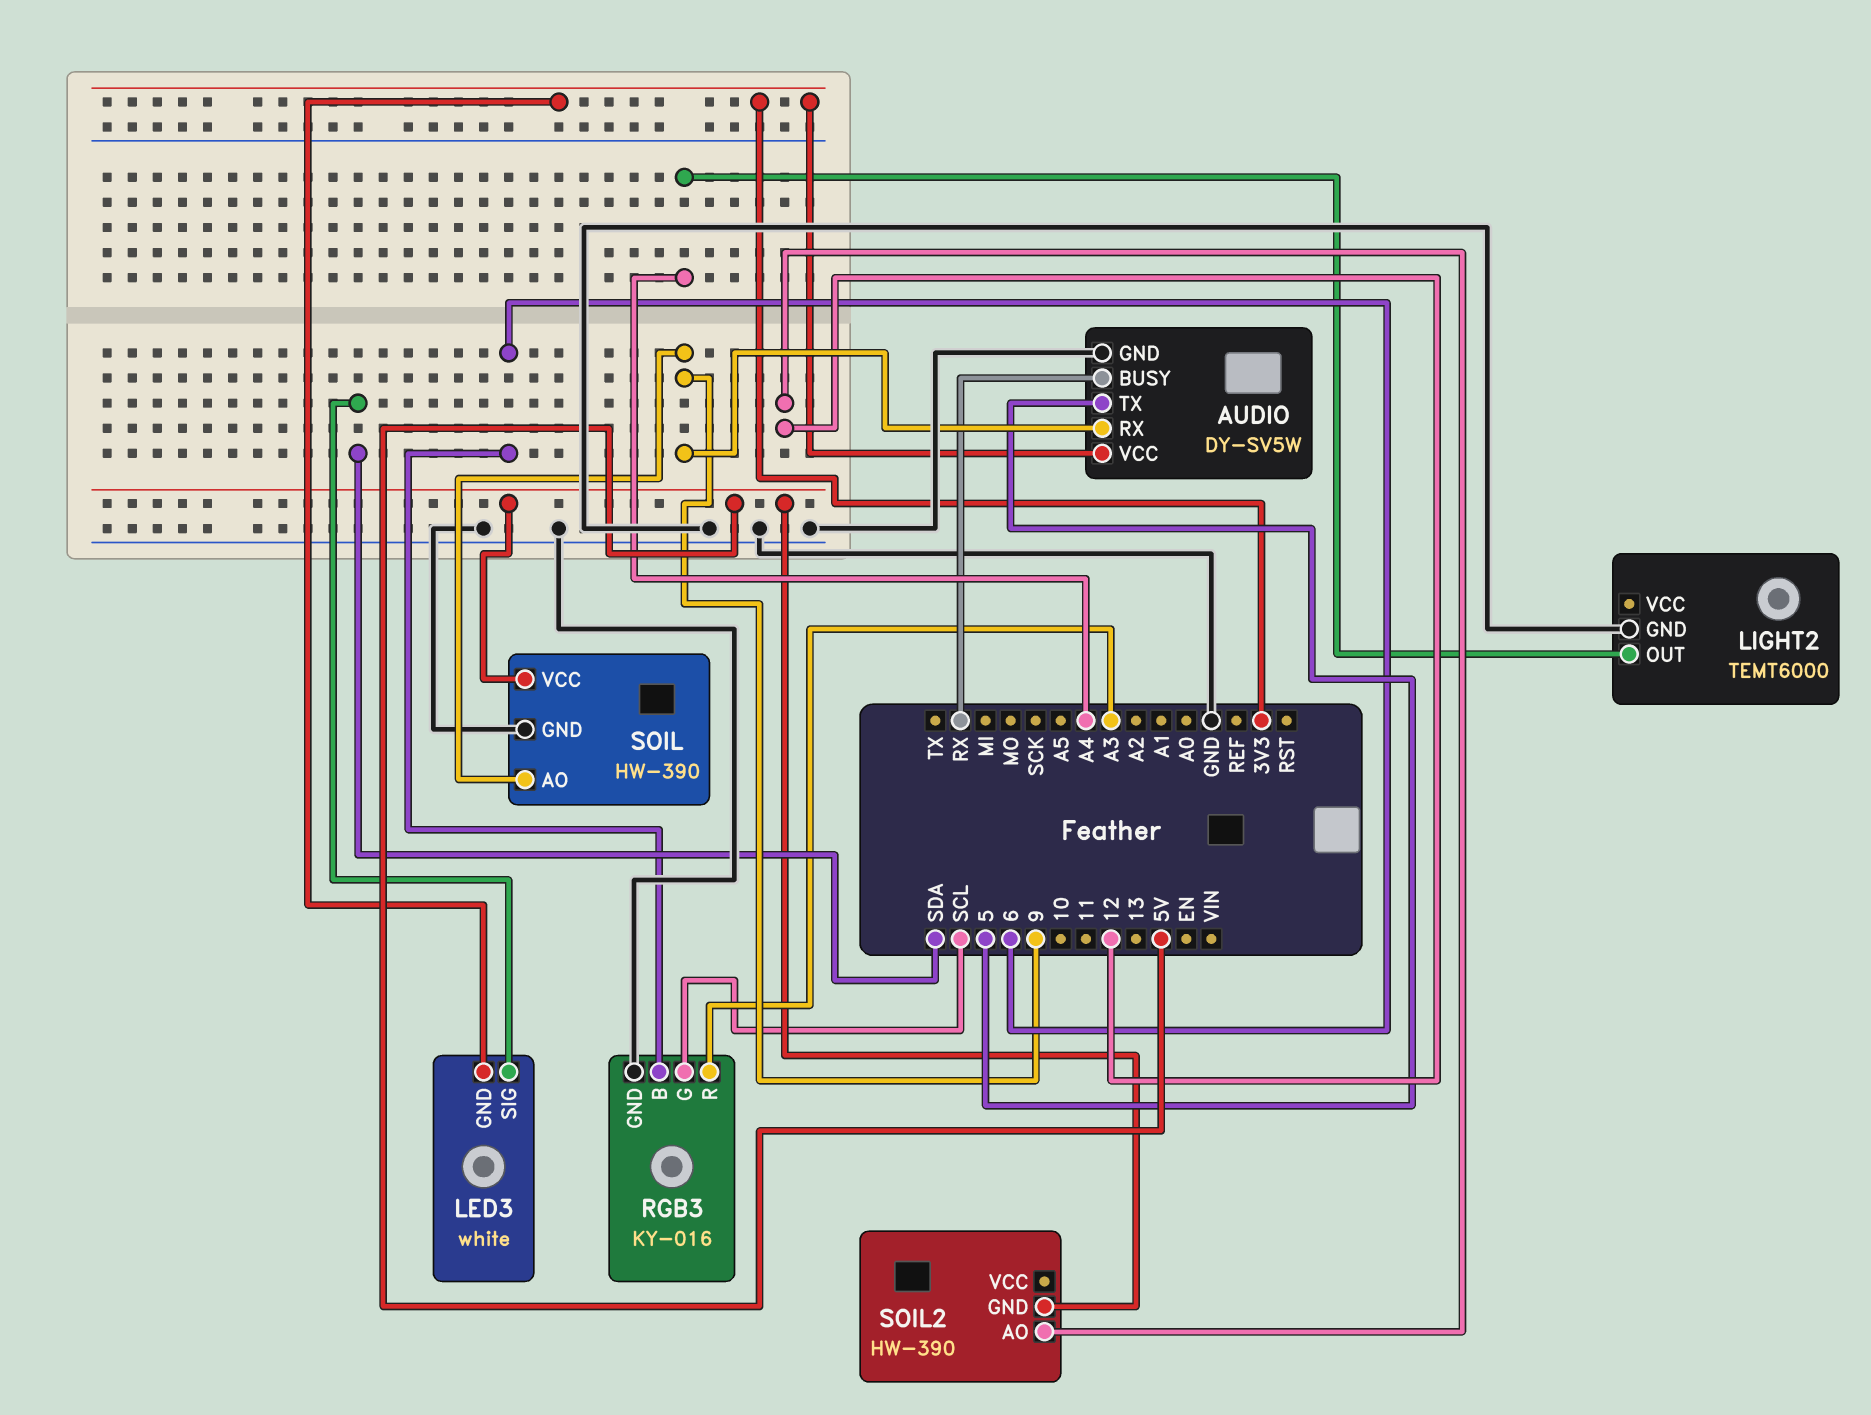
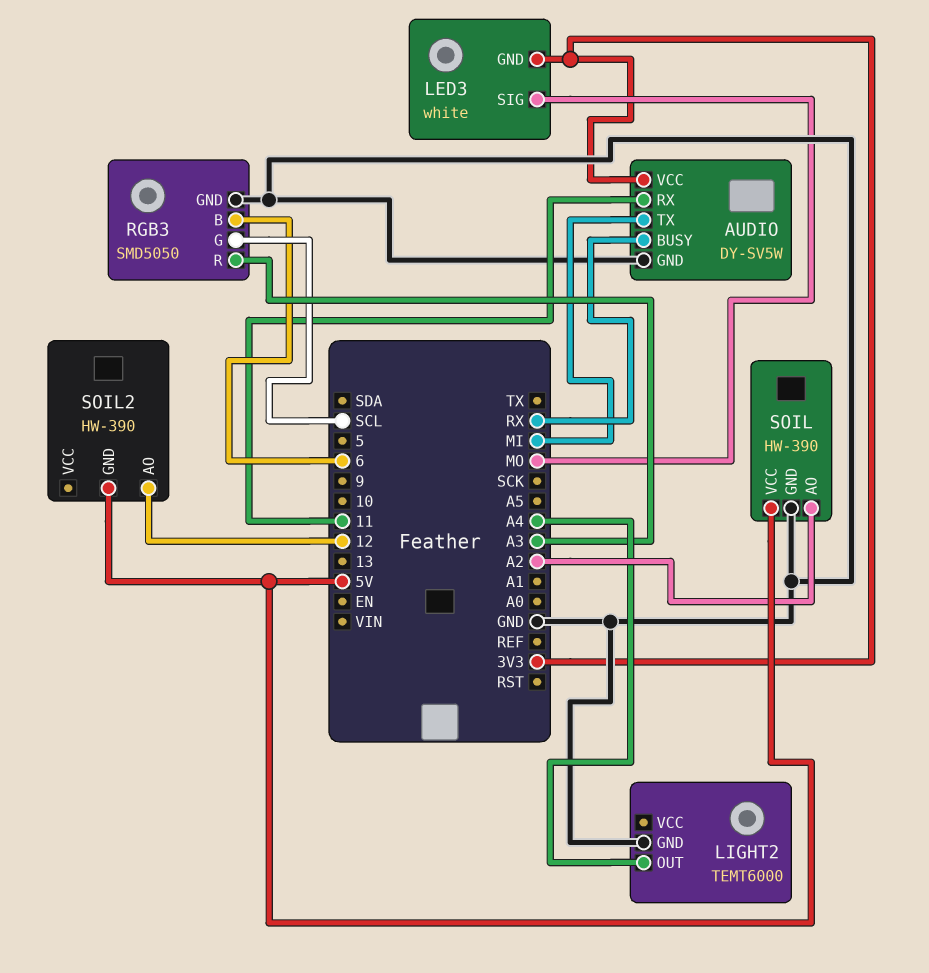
AUDIO pin RX: 9 -> 11
AUDIO pin TX: 5 -> MI
LED3 pin SIG: SDA -> MO
RGB3: KY-016 -> SMD5050
SOIL pin AO: 9 -> A2

